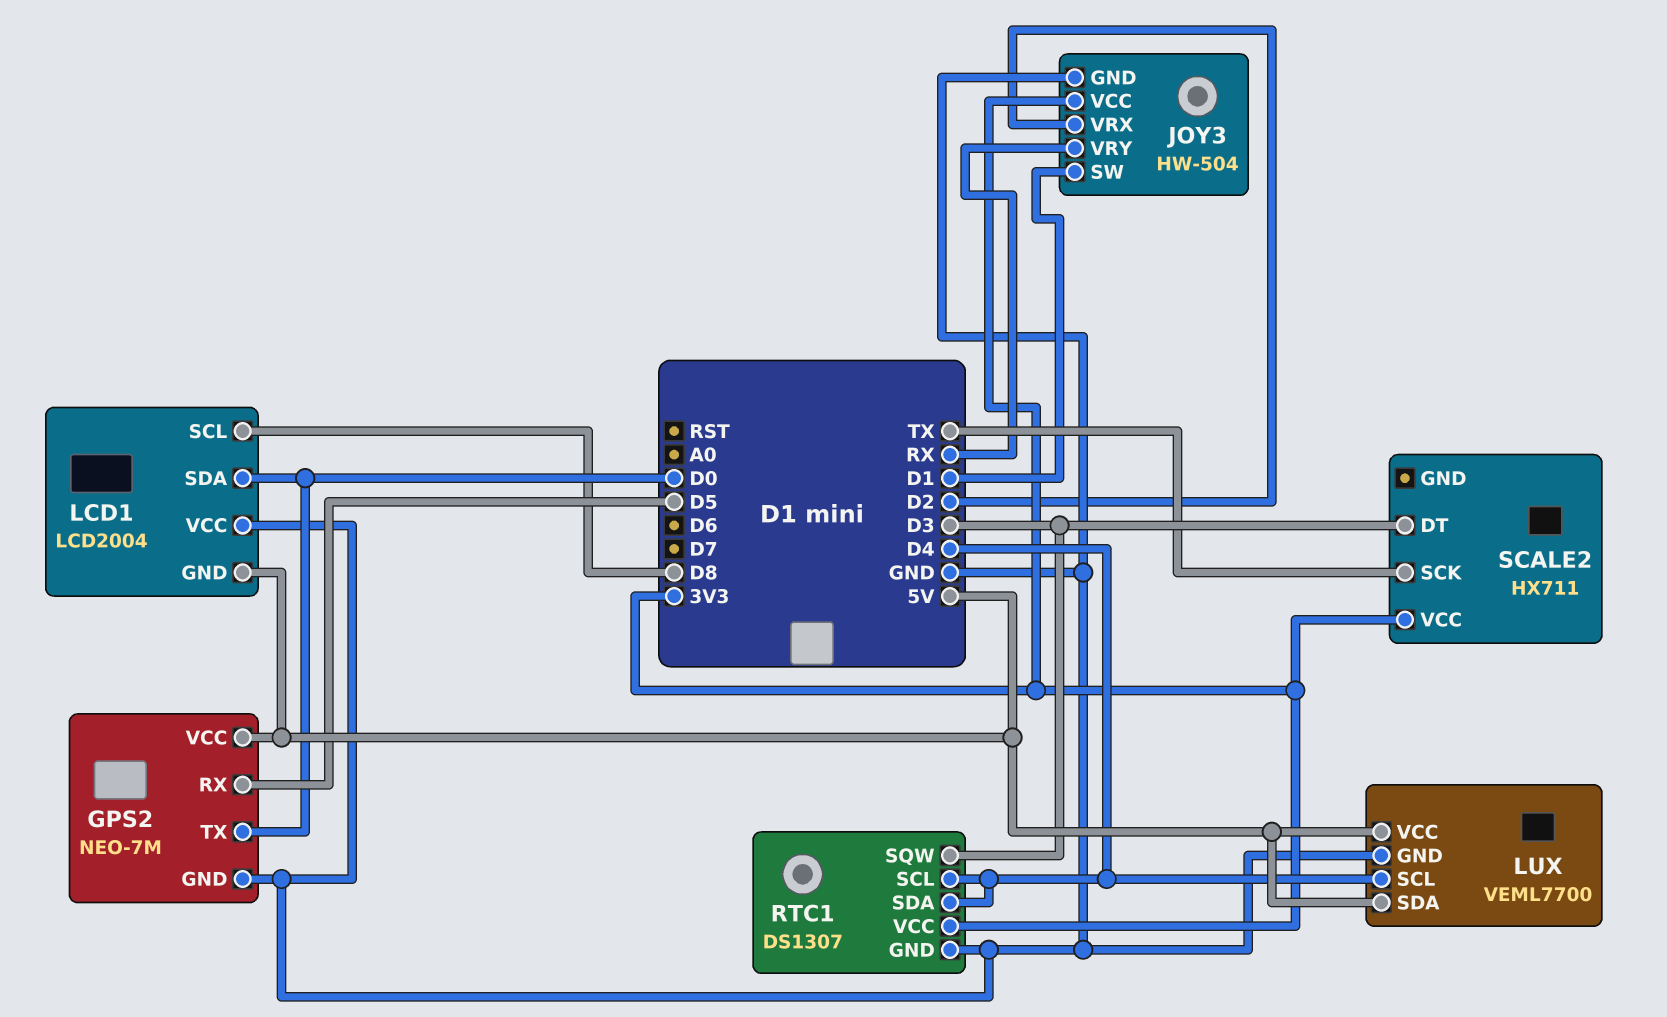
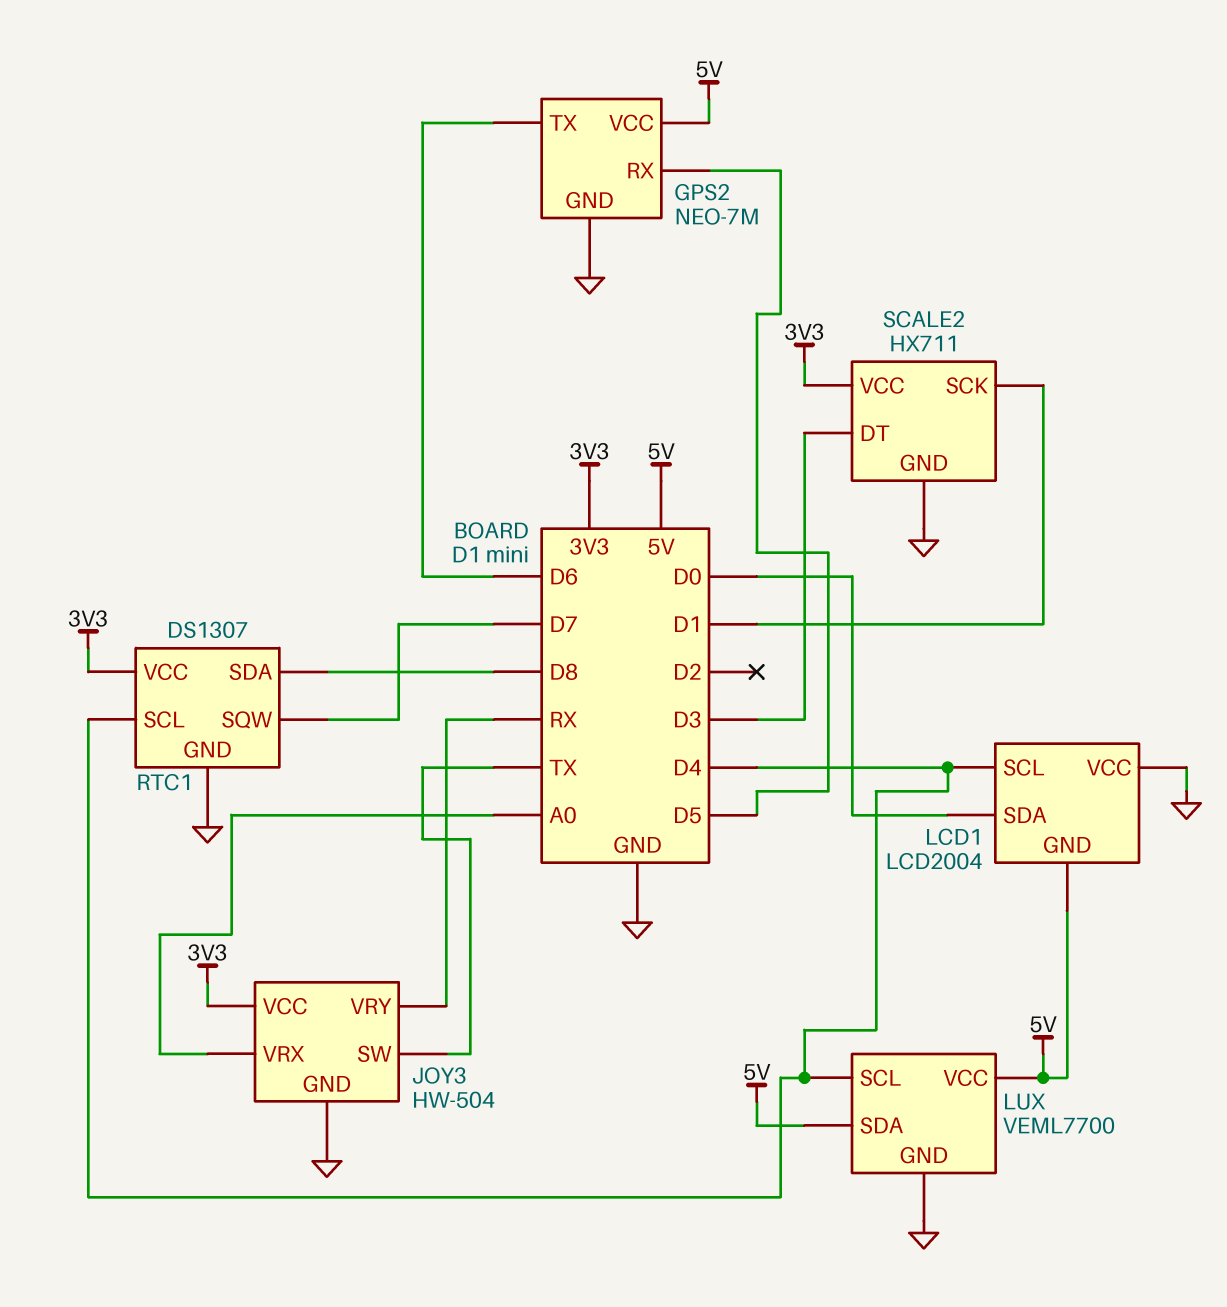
GPS2 pin TX: D0 -> D6
JOY3 pin SW: D1 -> TX
JOY3 pin VRX: D2 -> A0
LCD1 pin SCL: D8 -> D4
RTC1 pin SDA: D4 -> D8
RTC1 pin SQW: D3 -> D7
SCALE2 pin GND: none -> GND
SCALE2 pin SCK: TX -> D1

